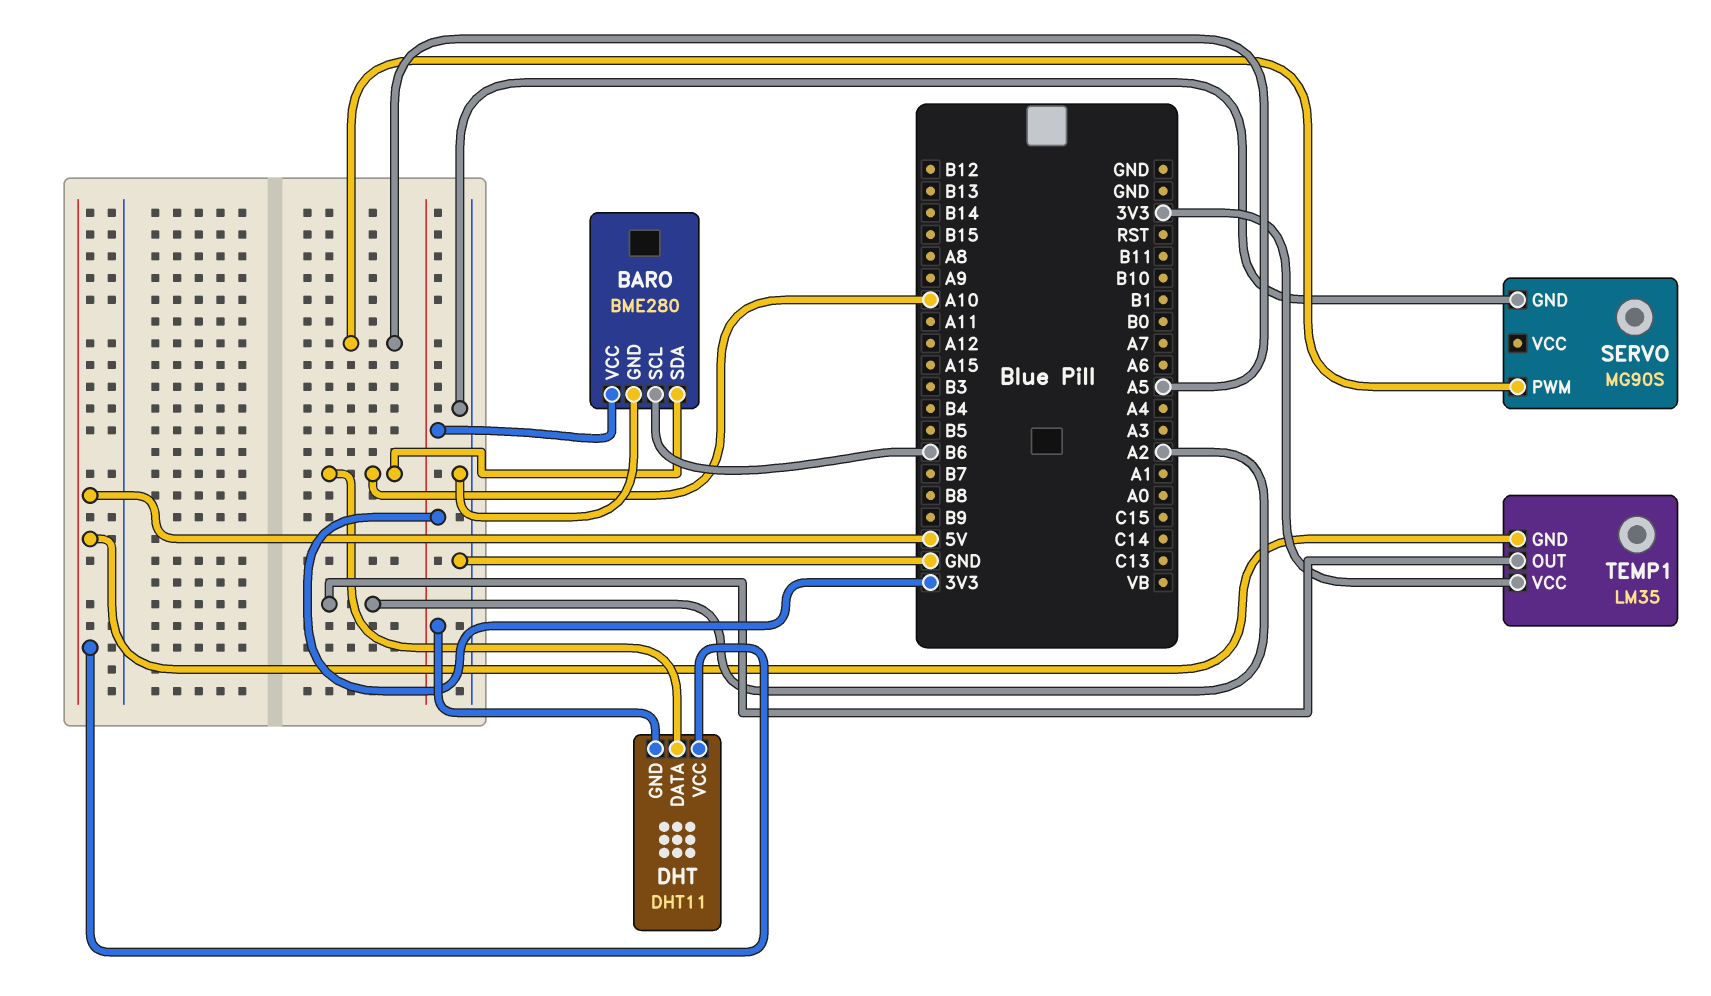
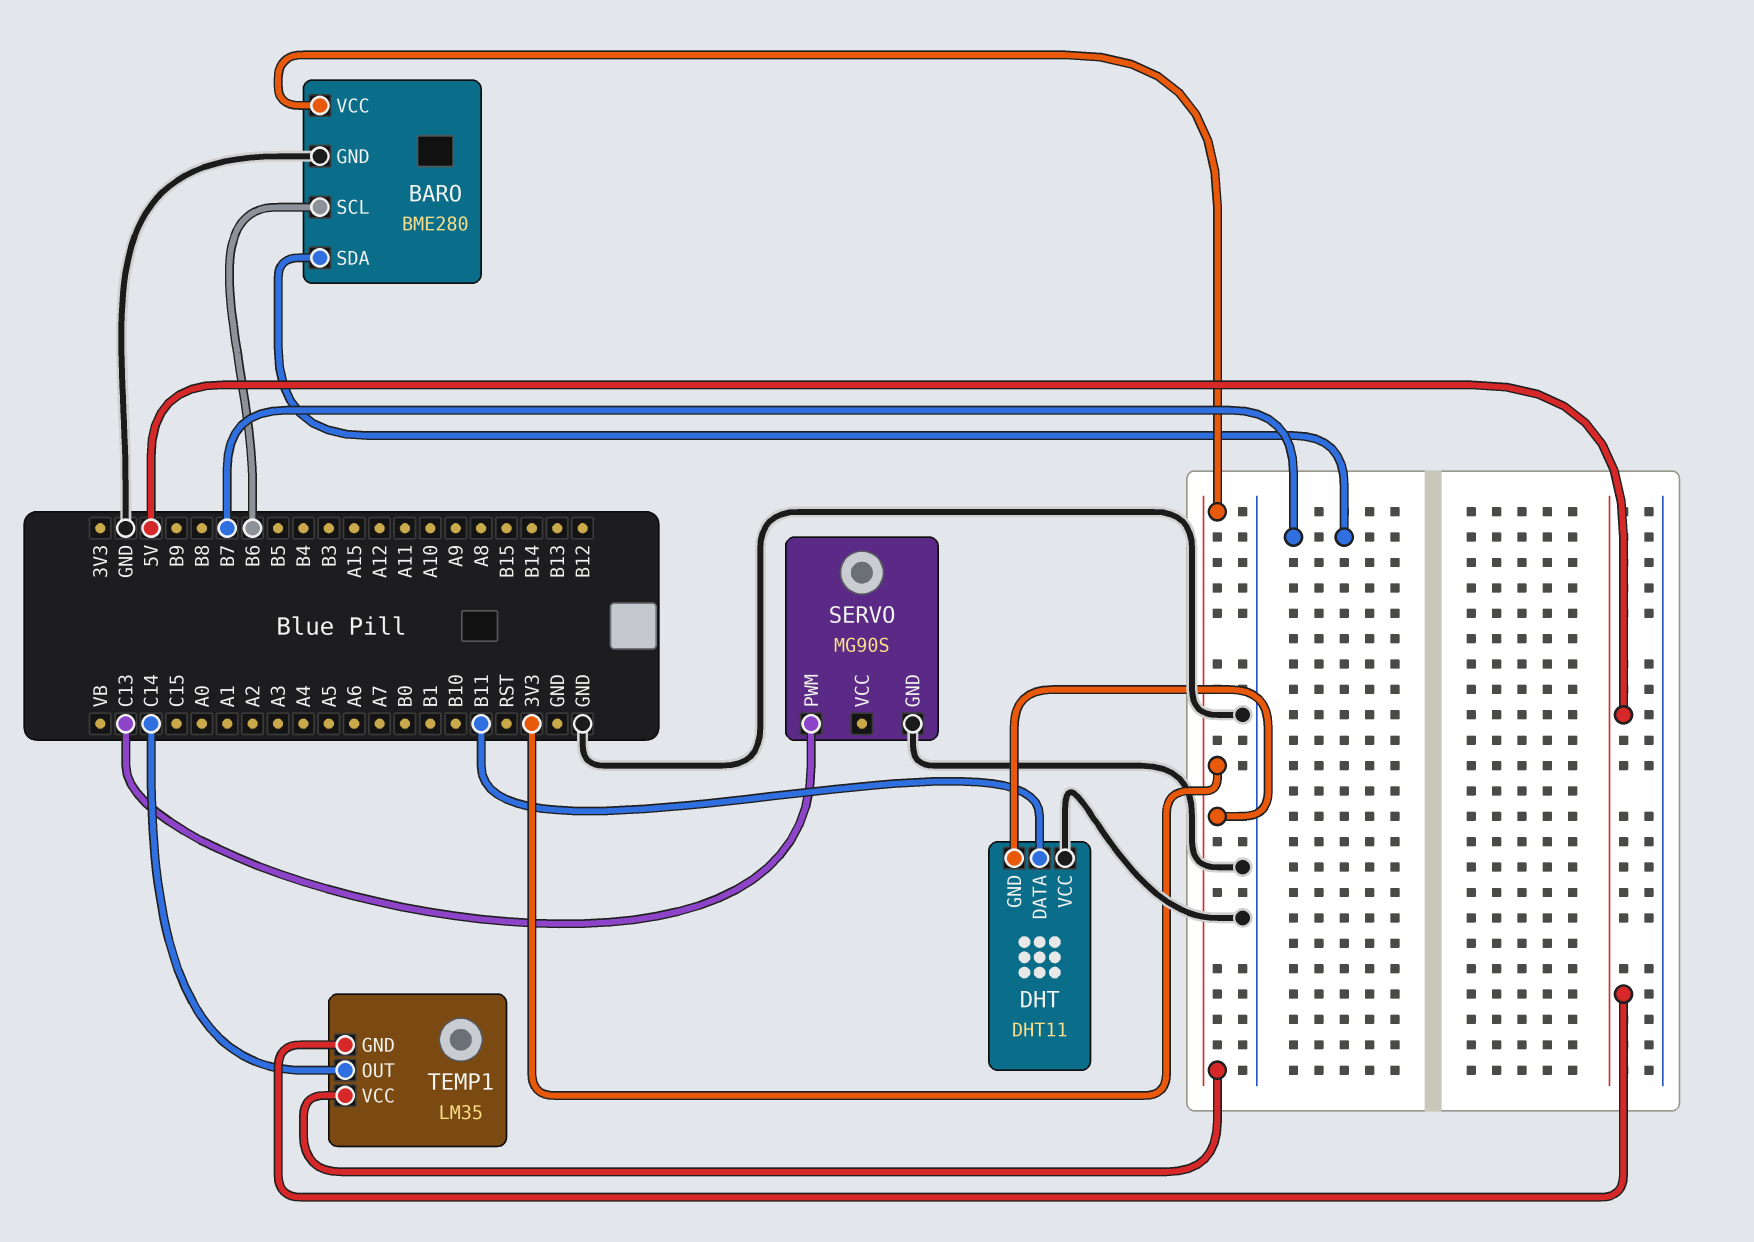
BARO pin SDA: A10 -> B7
DHT pin DATA: A10 -> B11
DHT pin VCC: 5V -> GND
SERVO pin PWM: A5 -> C13
TEMP1 pin OUT: A2 -> C14

